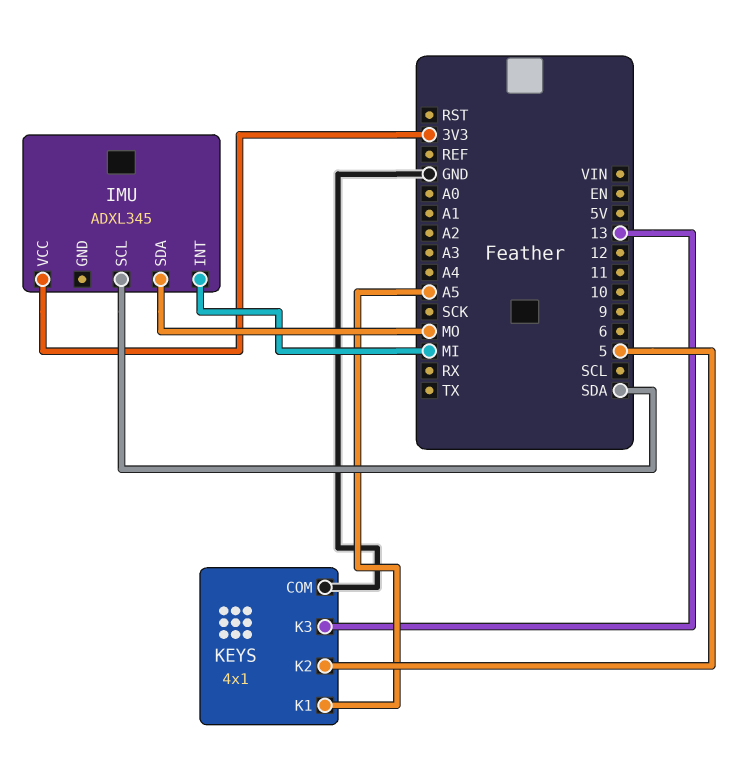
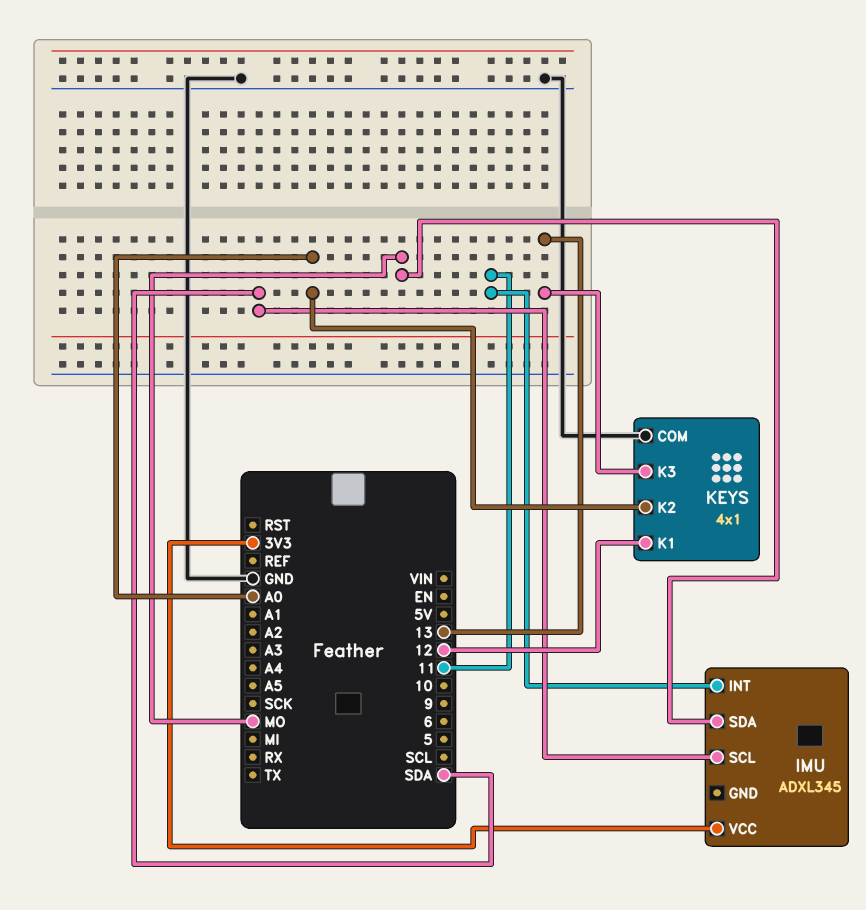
IMU pin INT: MI -> 11
KEYS pin K1: A5 -> 12
KEYS pin K2: 5 -> A0

